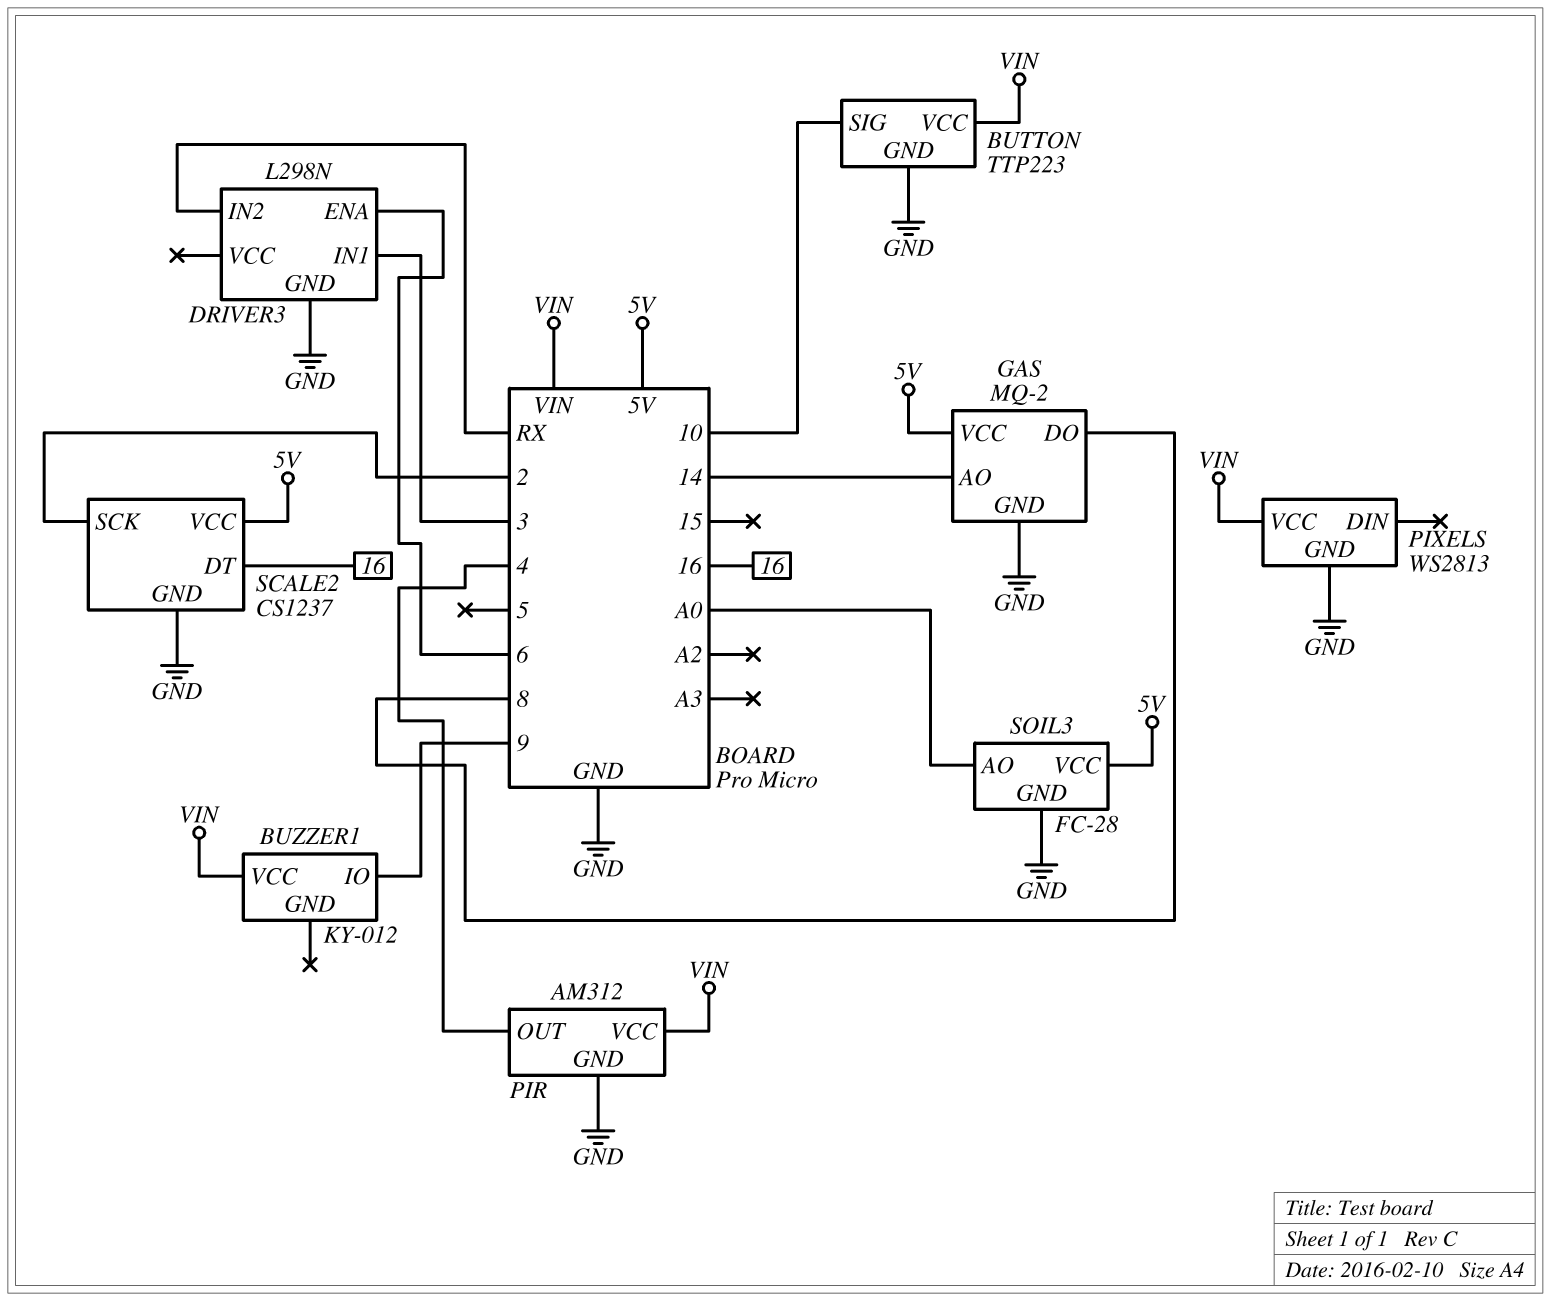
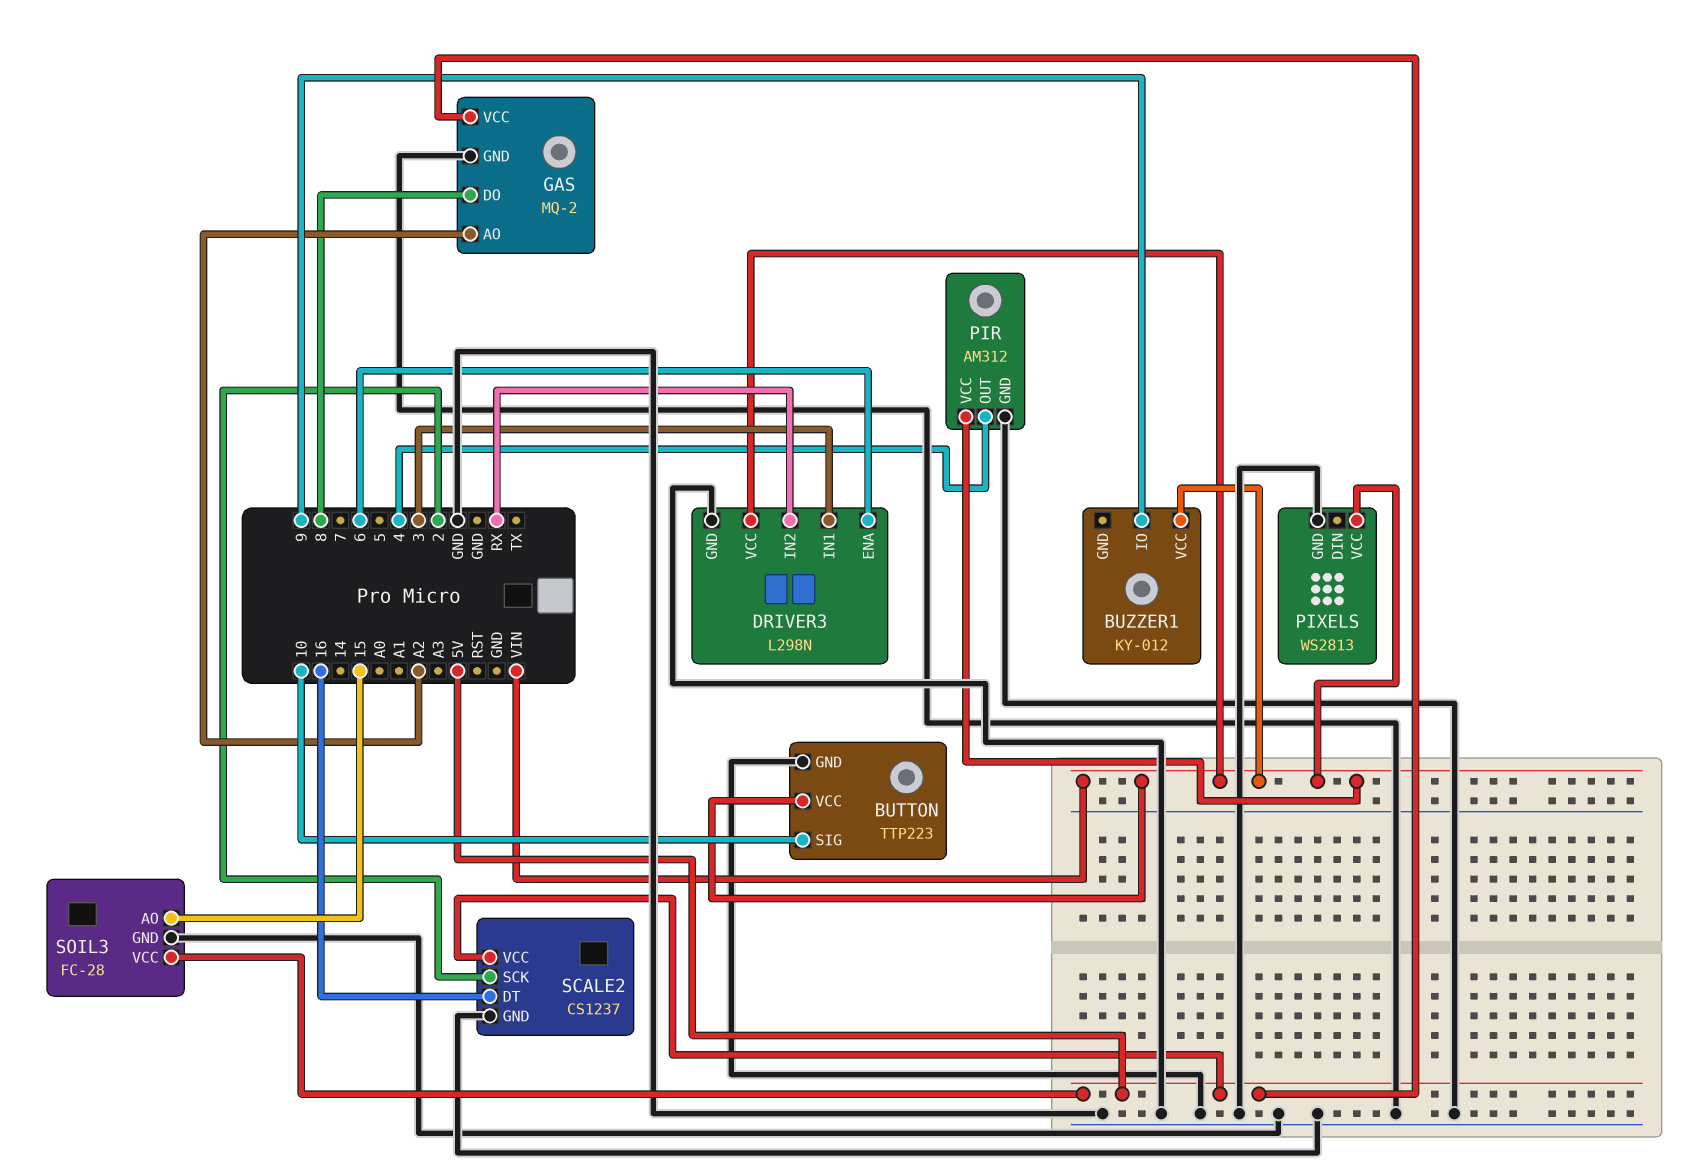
DRIVER3 pin VCC: none -> VIN
GAS pin AO: 14 -> A2
SOIL3 pin AO: A0 -> 15

